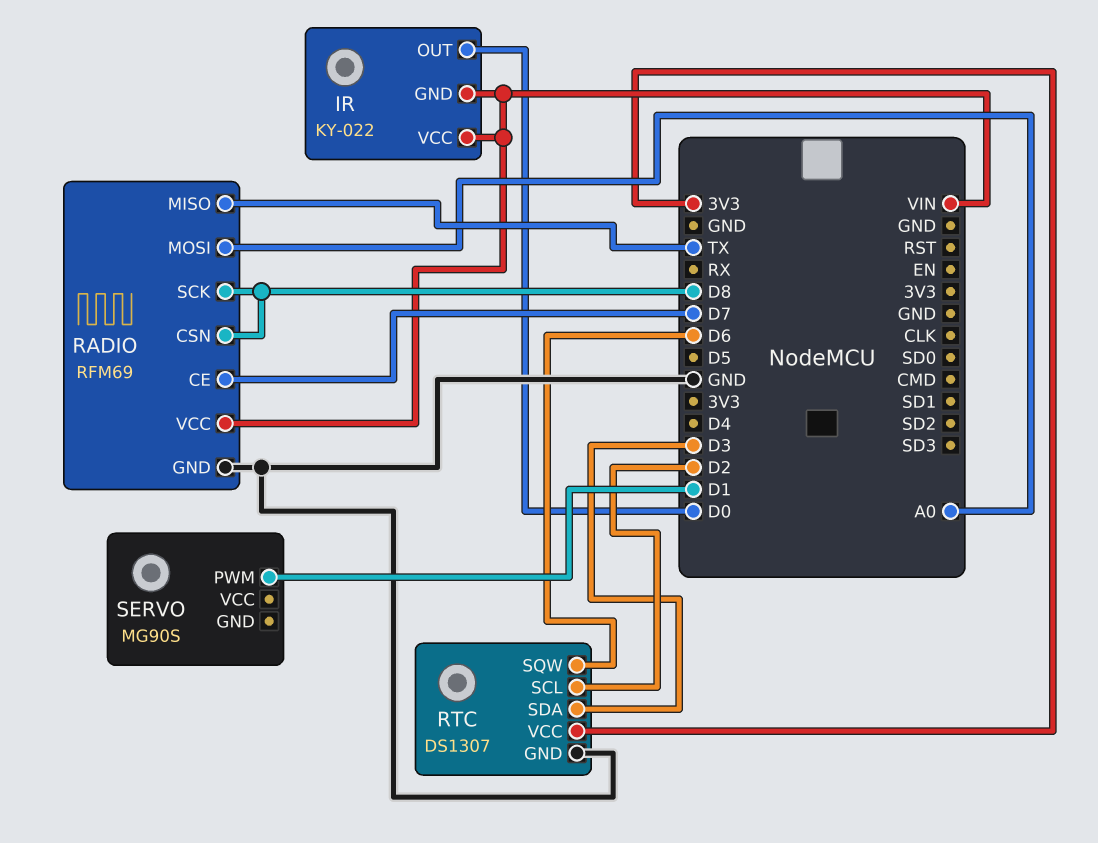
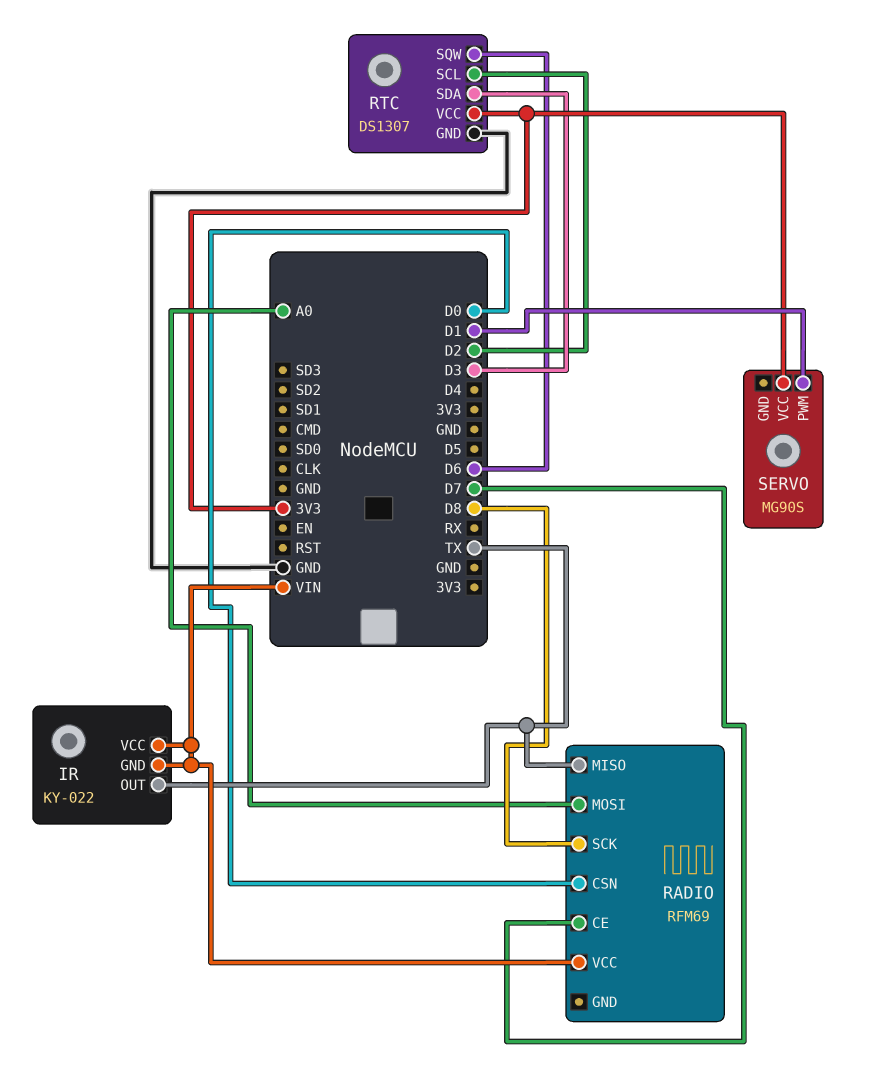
IR pin OUT: D0 -> TX
RADIO pin CSN: D8 -> D0
RADIO pin GND: GND -> none
SERVO pin VCC: none -> 3V3

